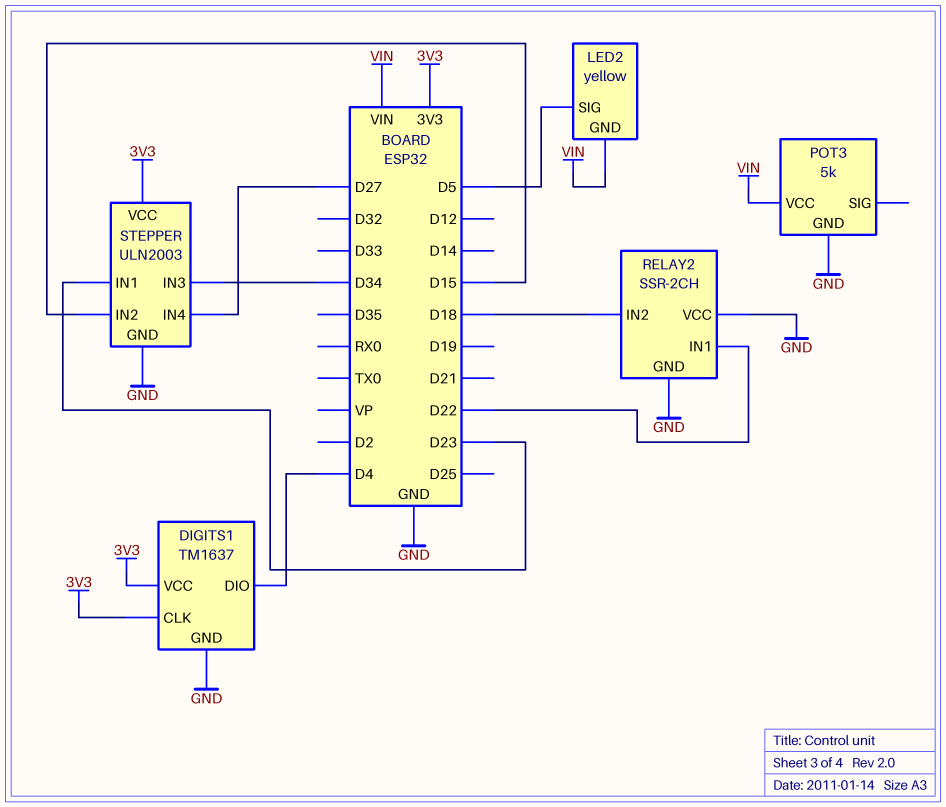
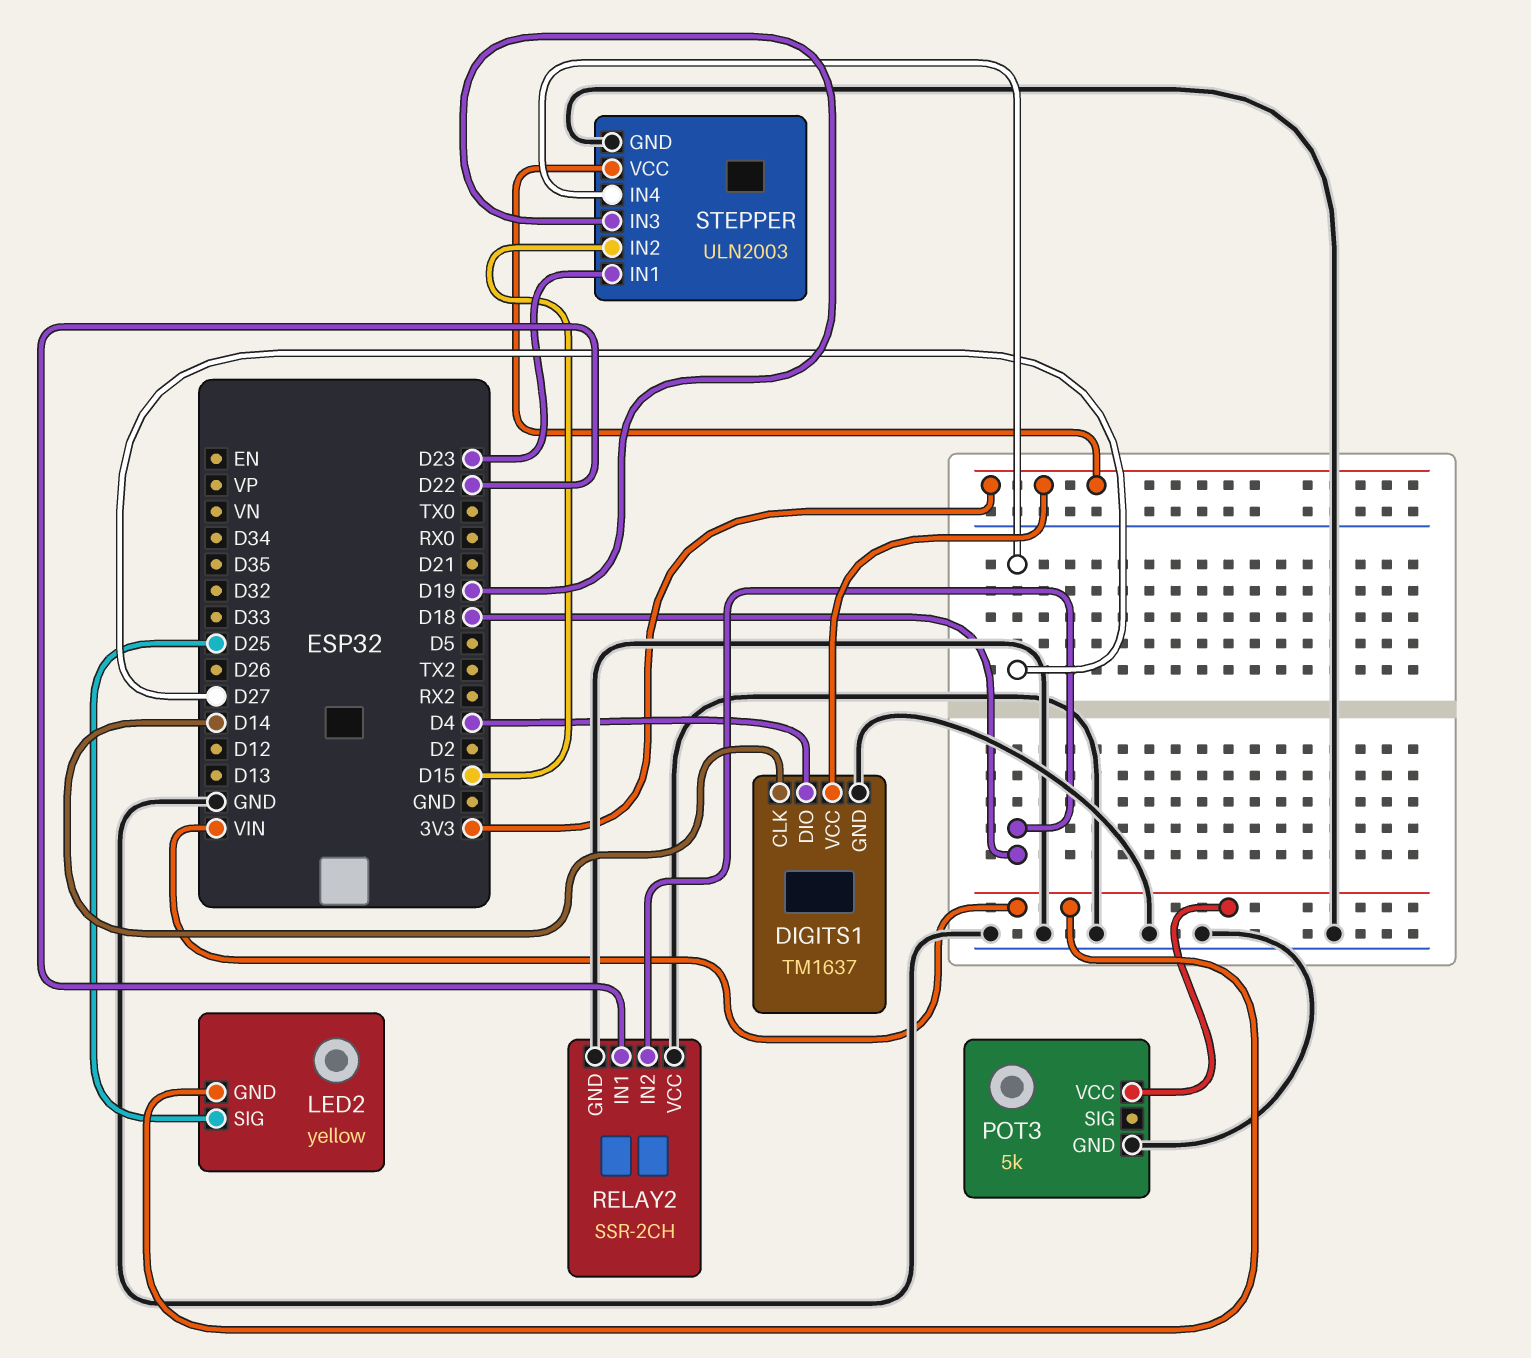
DIGITS1 pin CLK: 3V3 -> D14
LED2 pin SIG: D5 -> D25
STEPPER pin IN3: D34 -> D19

